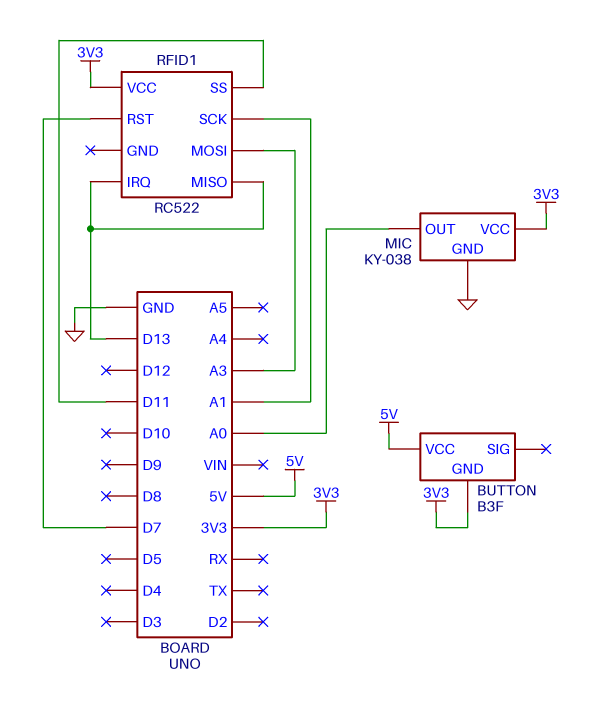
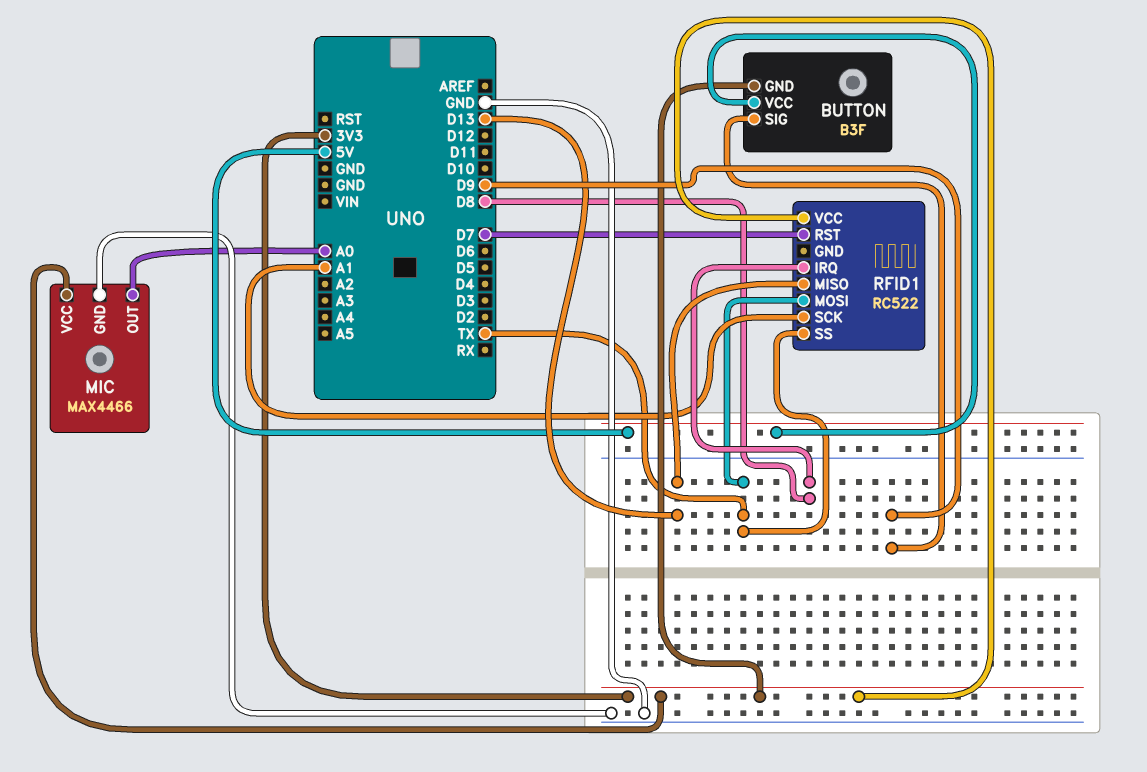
BUTTON pin SIG: none -> D9
MIC: KY-038 -> MAX4466
RFID1 pin IRQ: D13 -> D8
RFID1 pin MOSI: A3 -> TX
RFID1 pin SS: D11 -> TX

